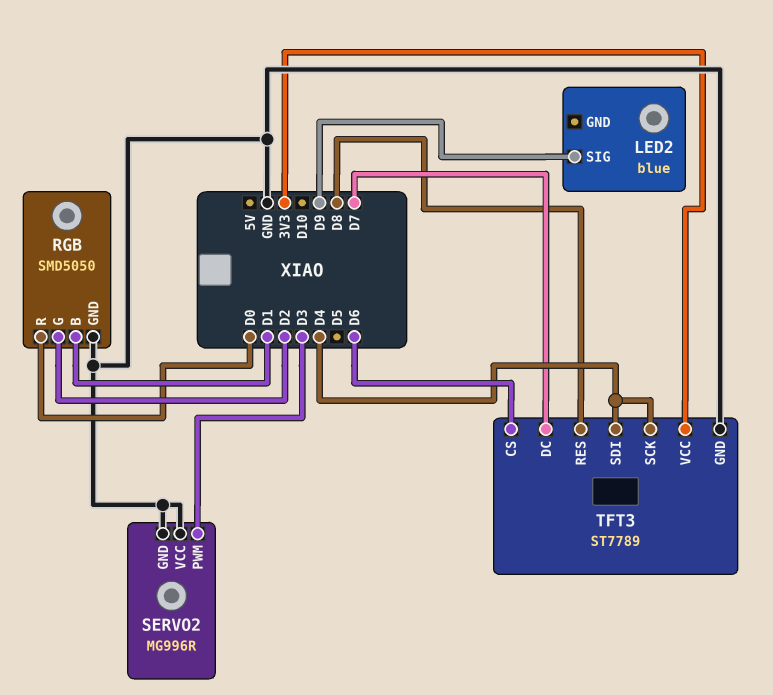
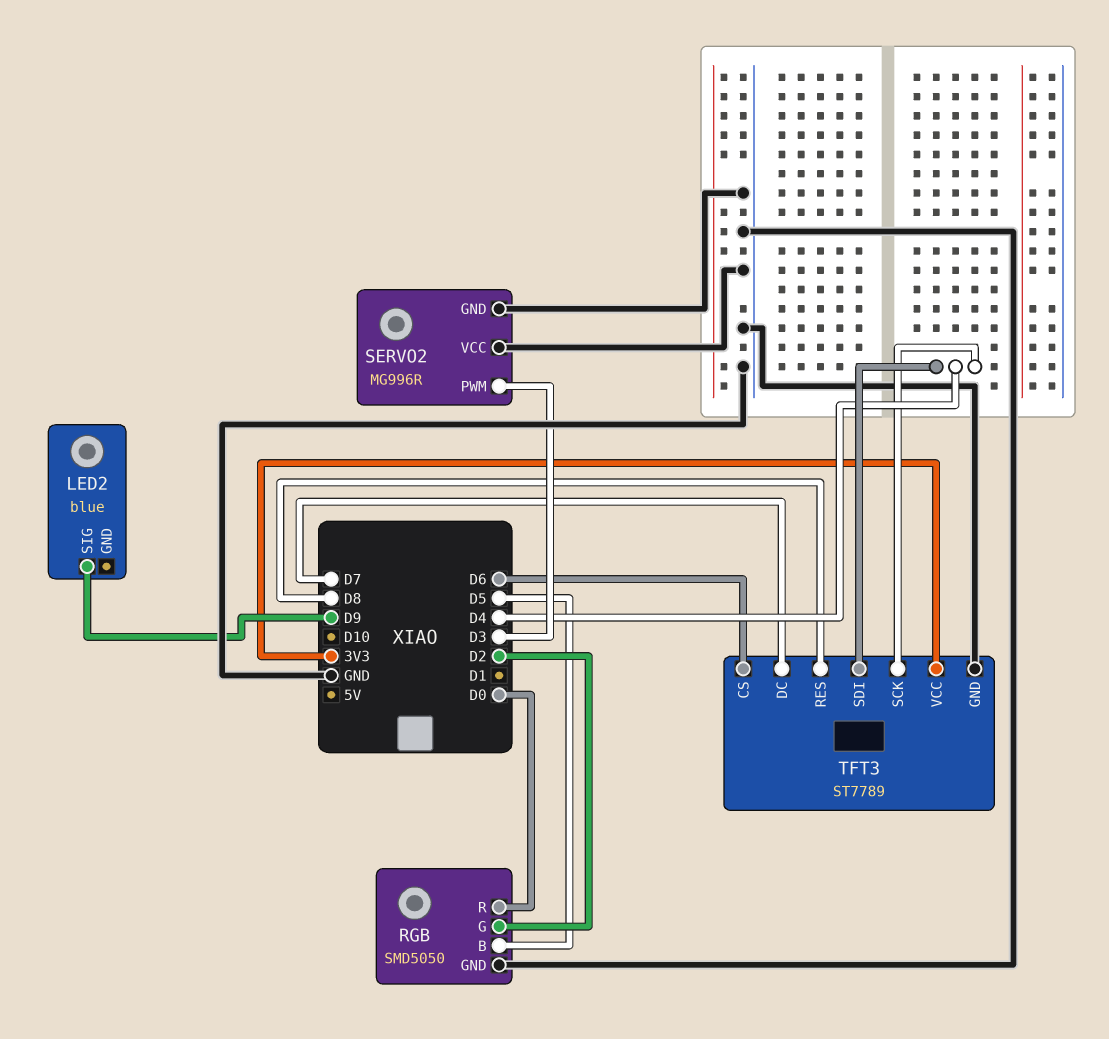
RGB pin B: D1 -> D5

